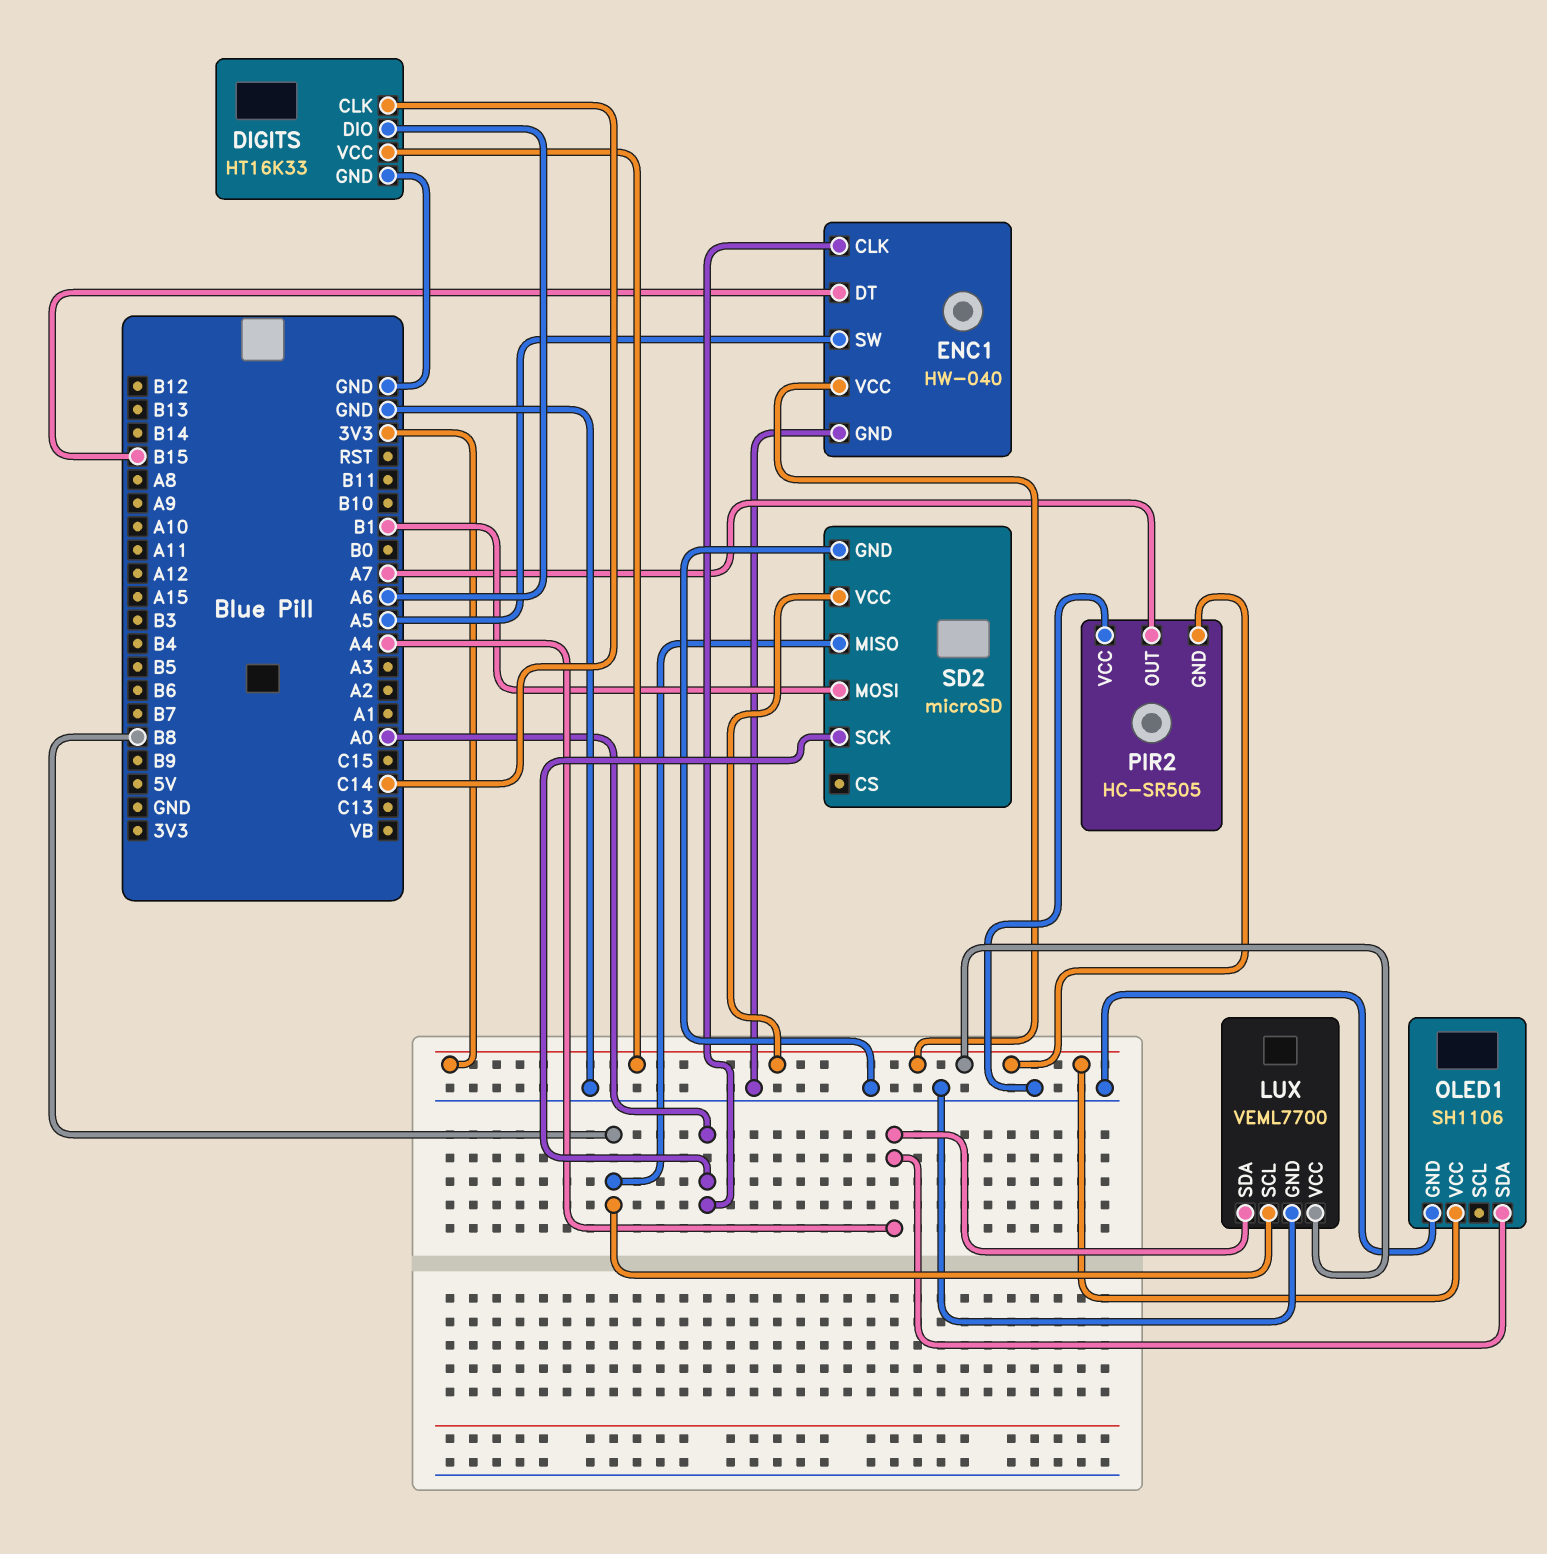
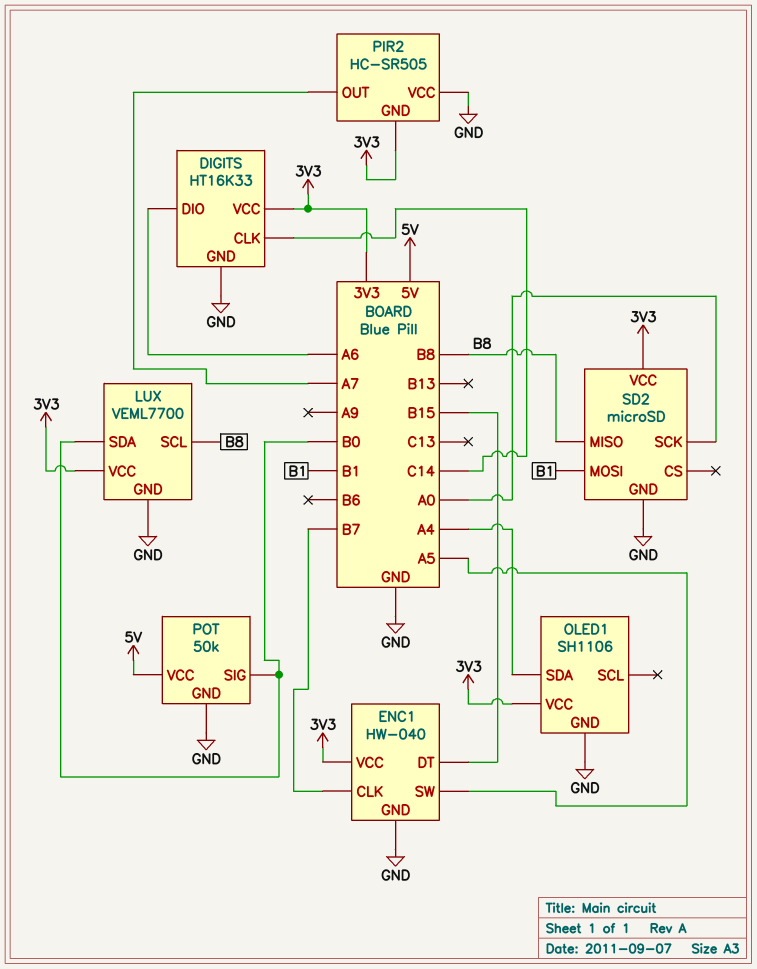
ENC1 pin CLK: A0 -> B7
LUX pin SDA: A4 -> B0
POT: none -> 50k
POT pin GND: none -> GND
POT pin SIG: none -> B0
POT pin VCC: none -> 5V

